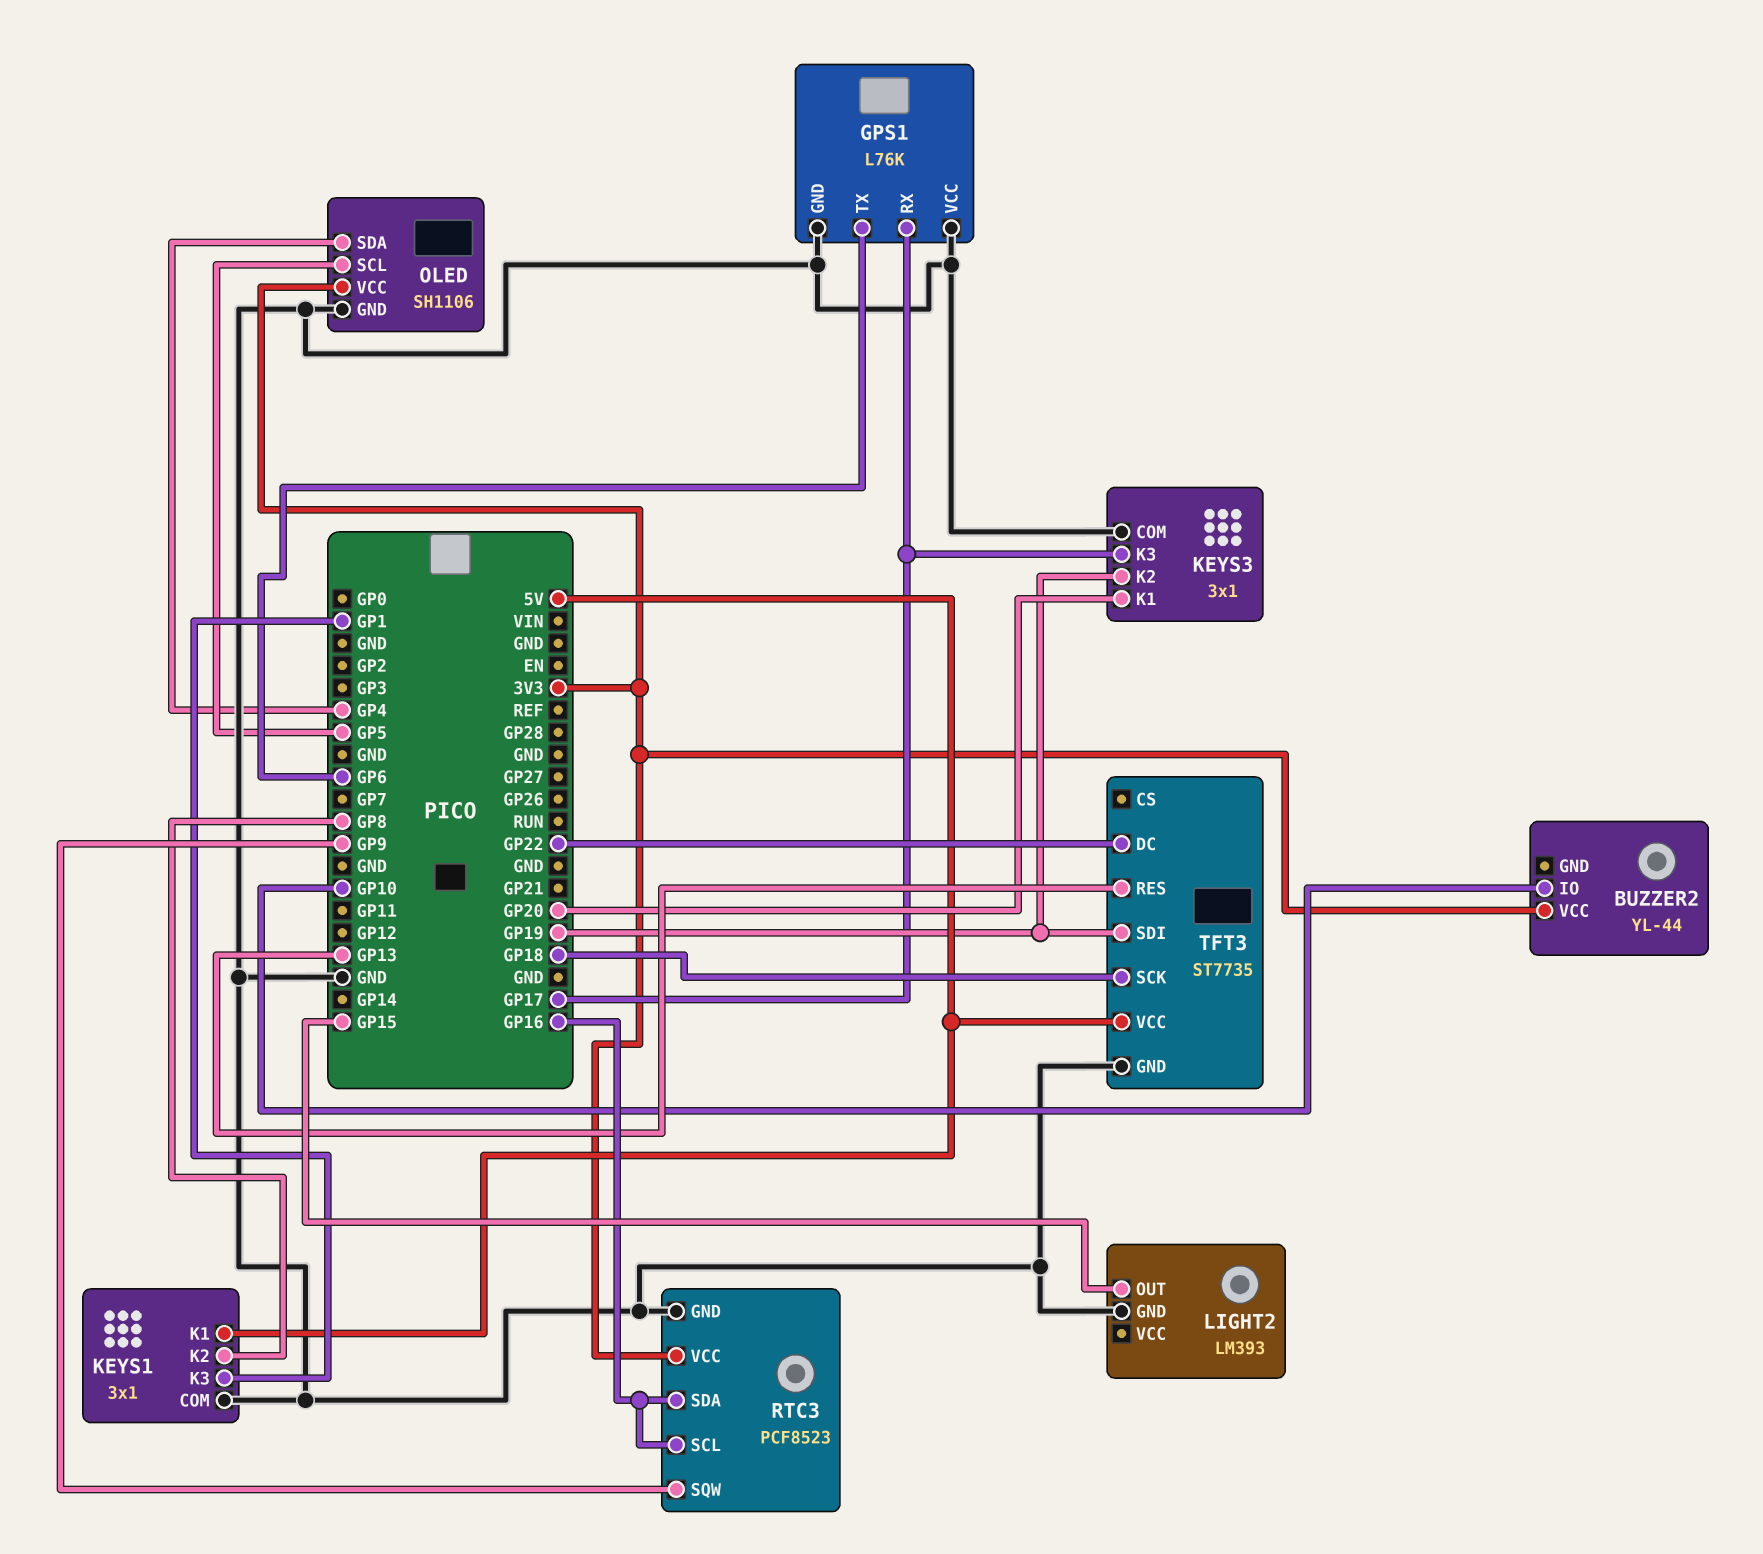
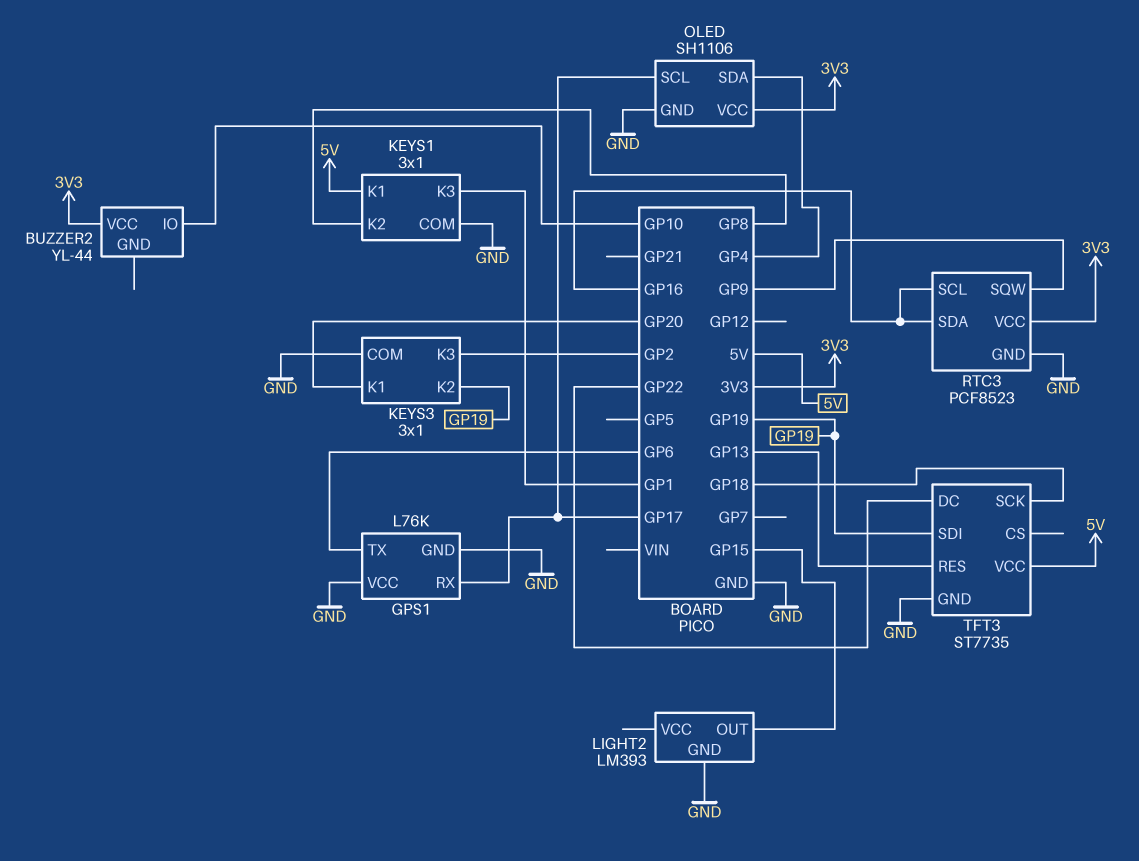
KEYS3 pin K3: GP17 -> GP2
OLED pin SCL: GP5 -> GP17

